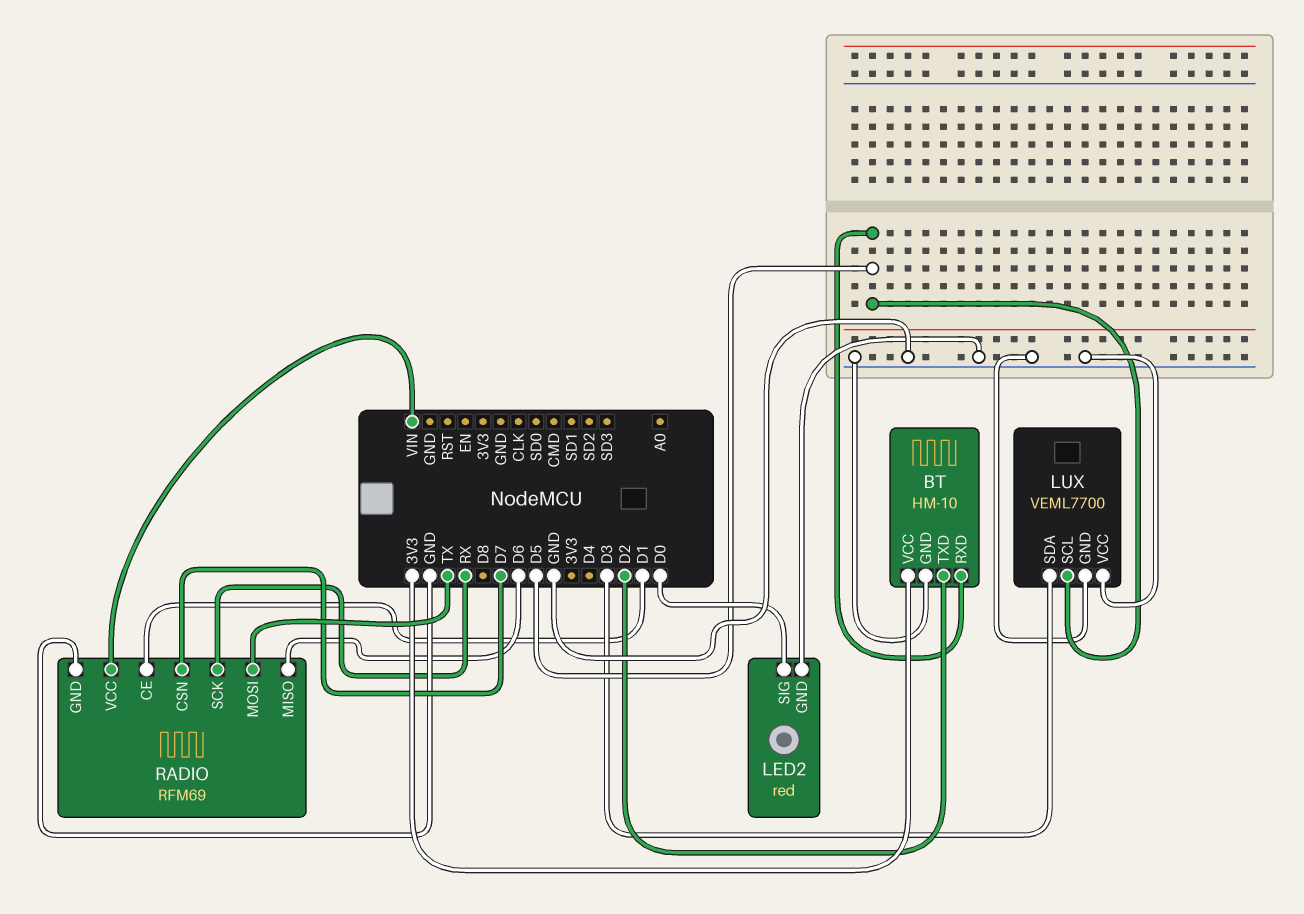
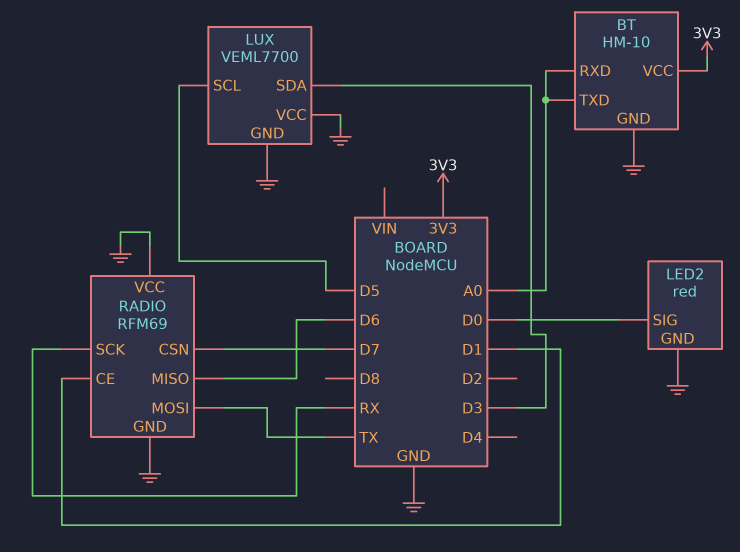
BT pin RXD: D5 -> A0
BT pin TXD: D2 -> A0
RADIO pin VCC: VIN -> GND

